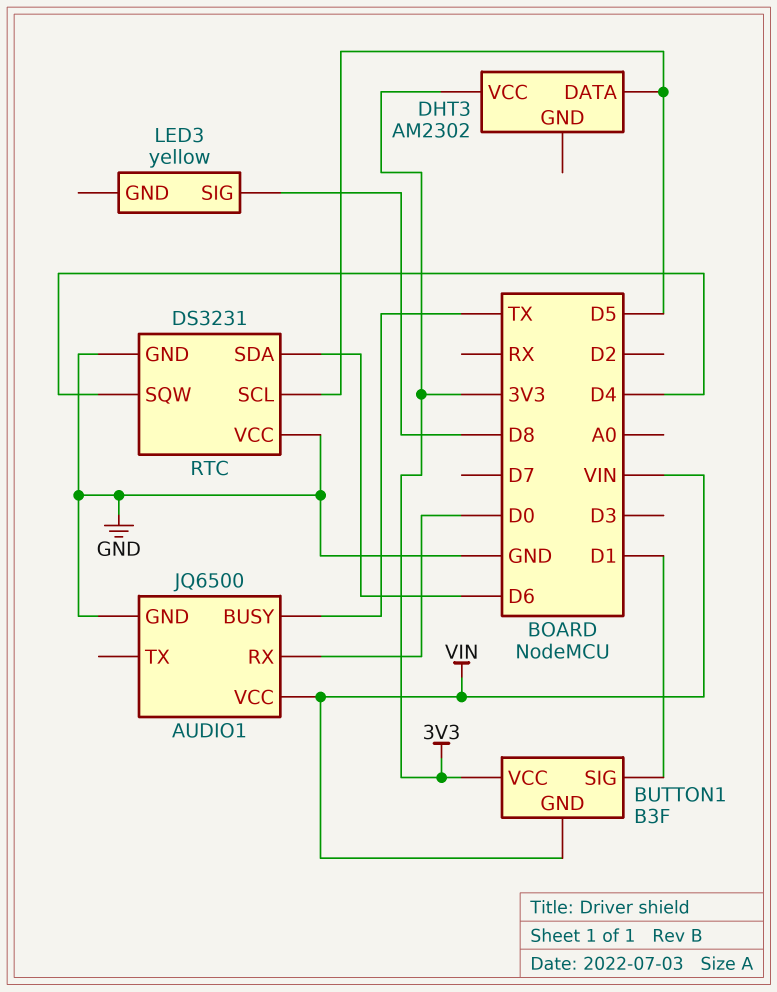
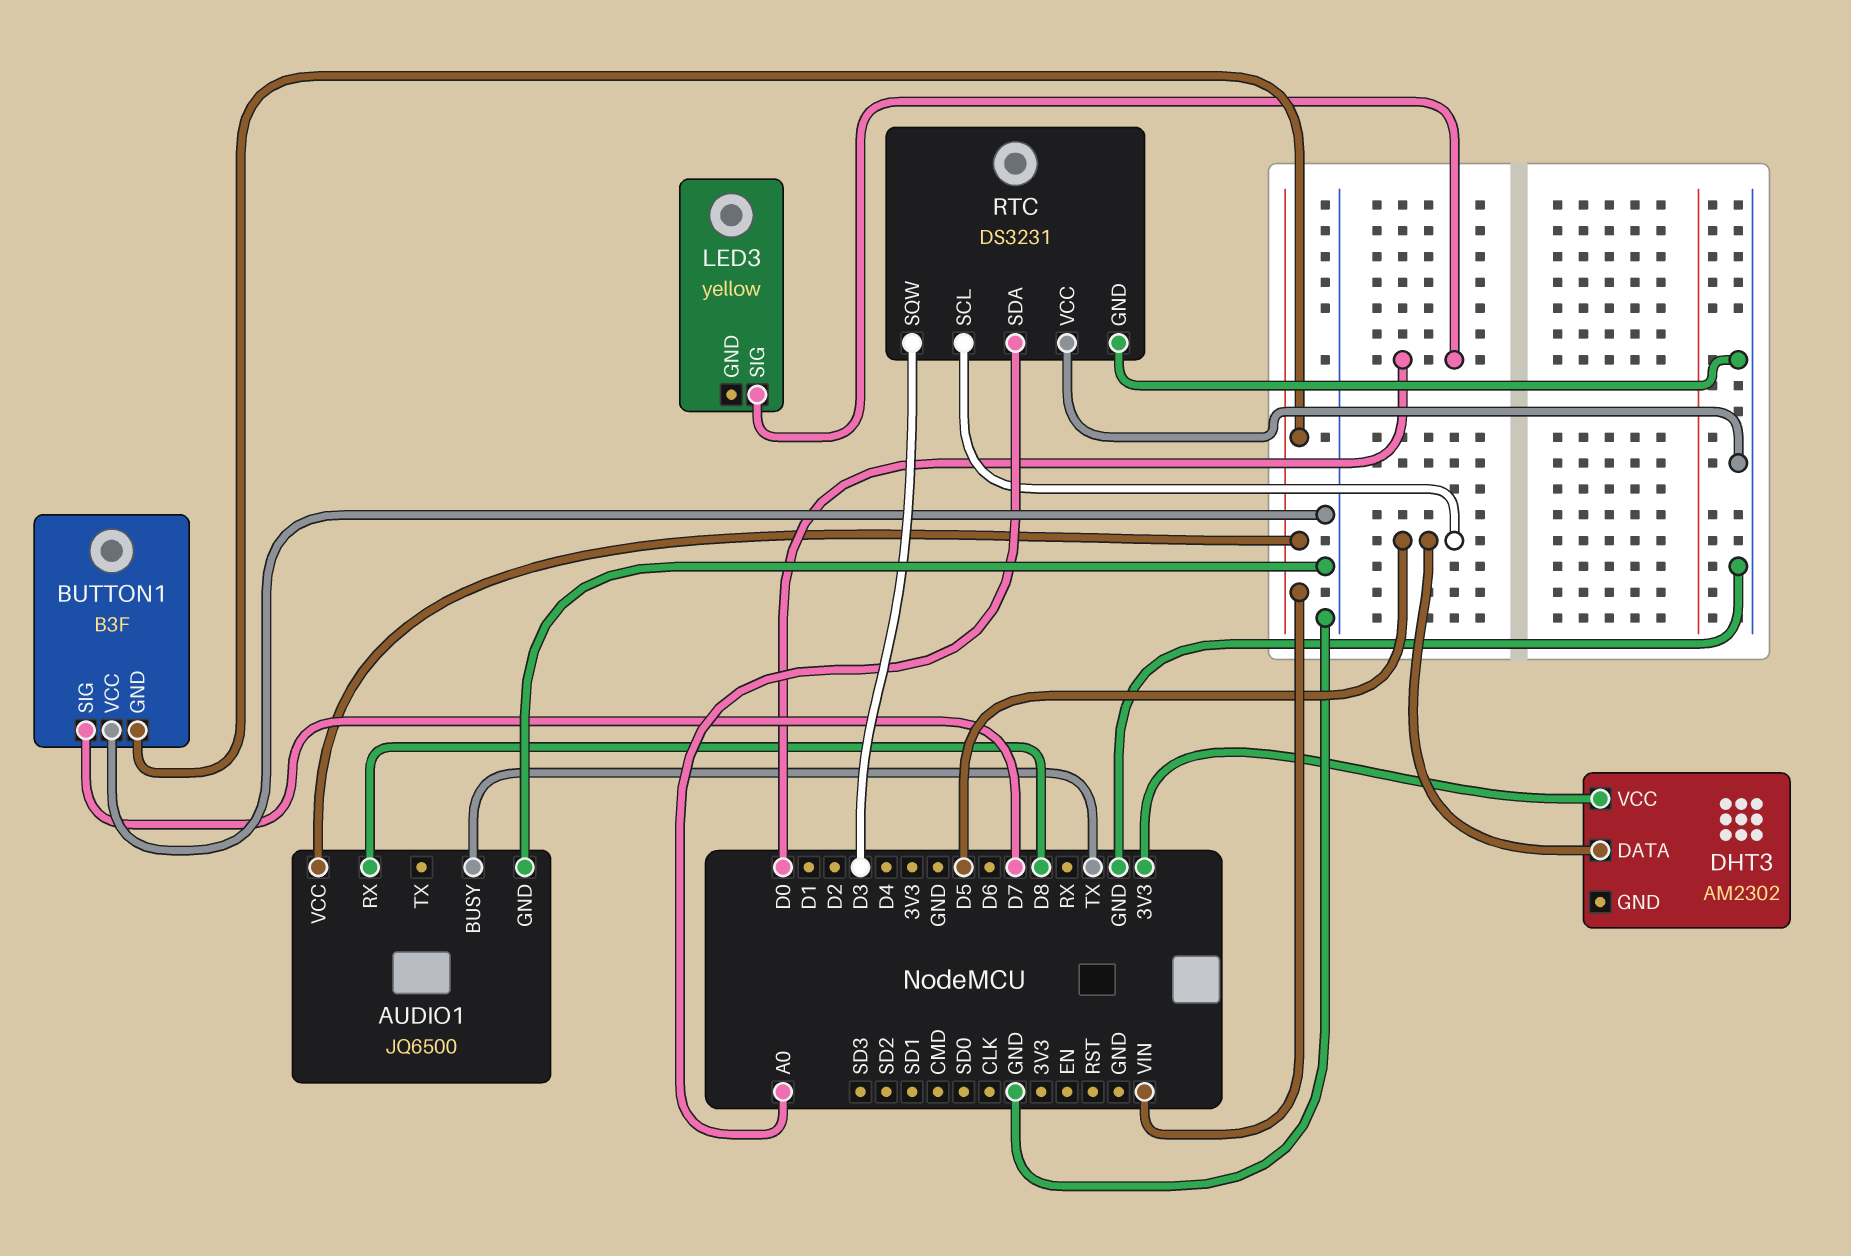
AUDIO1 pin RX: D0 -> D8
BUTTON1 pin SIG: D1 -> D7
BUTTON1 pin VCC: 3V3 -> GND
LED3 pin SIG: D8 -> D0
RTC pin SDA: D6 -> A0
RTC pin SQW: D4 -> D3

